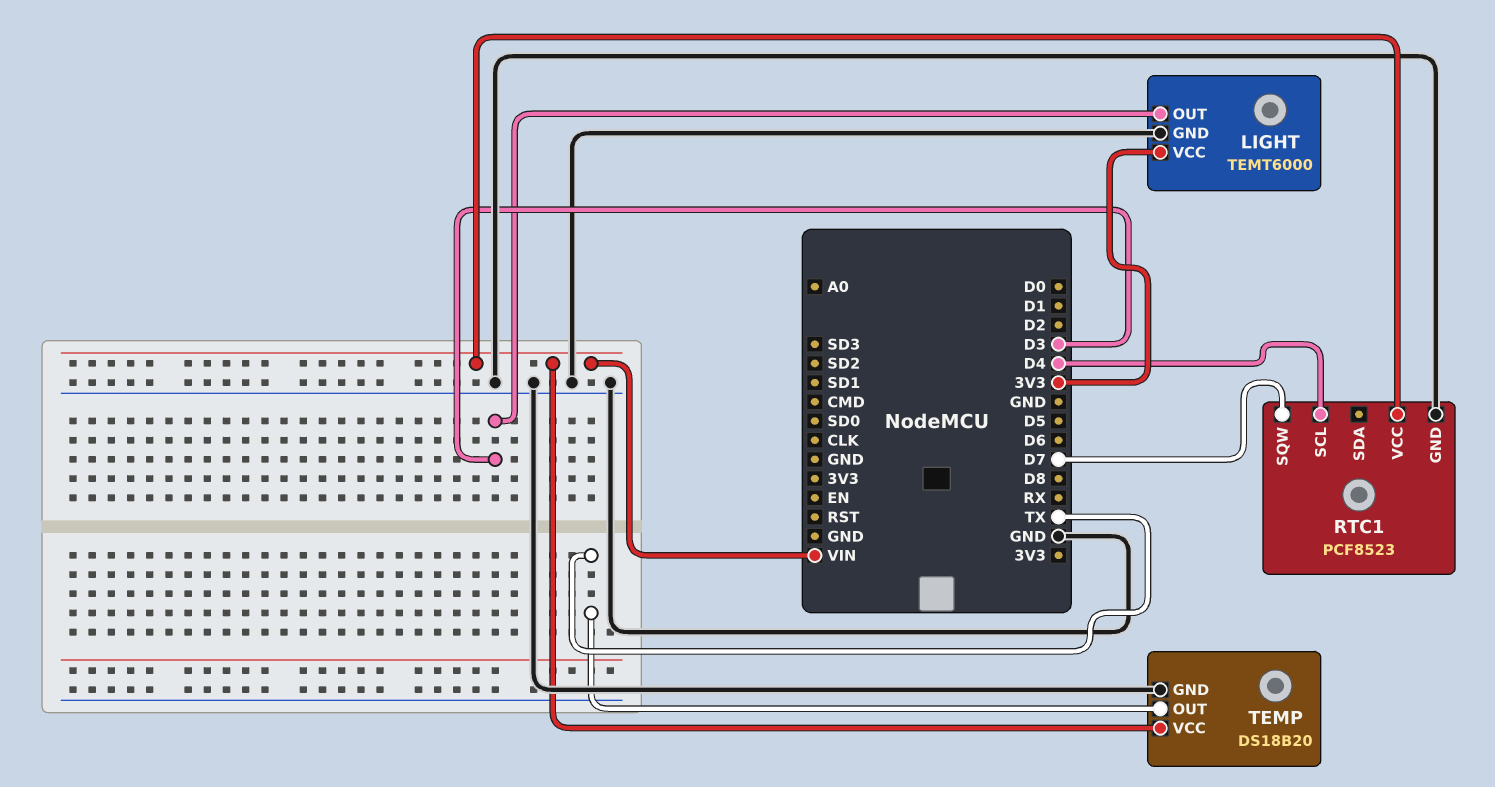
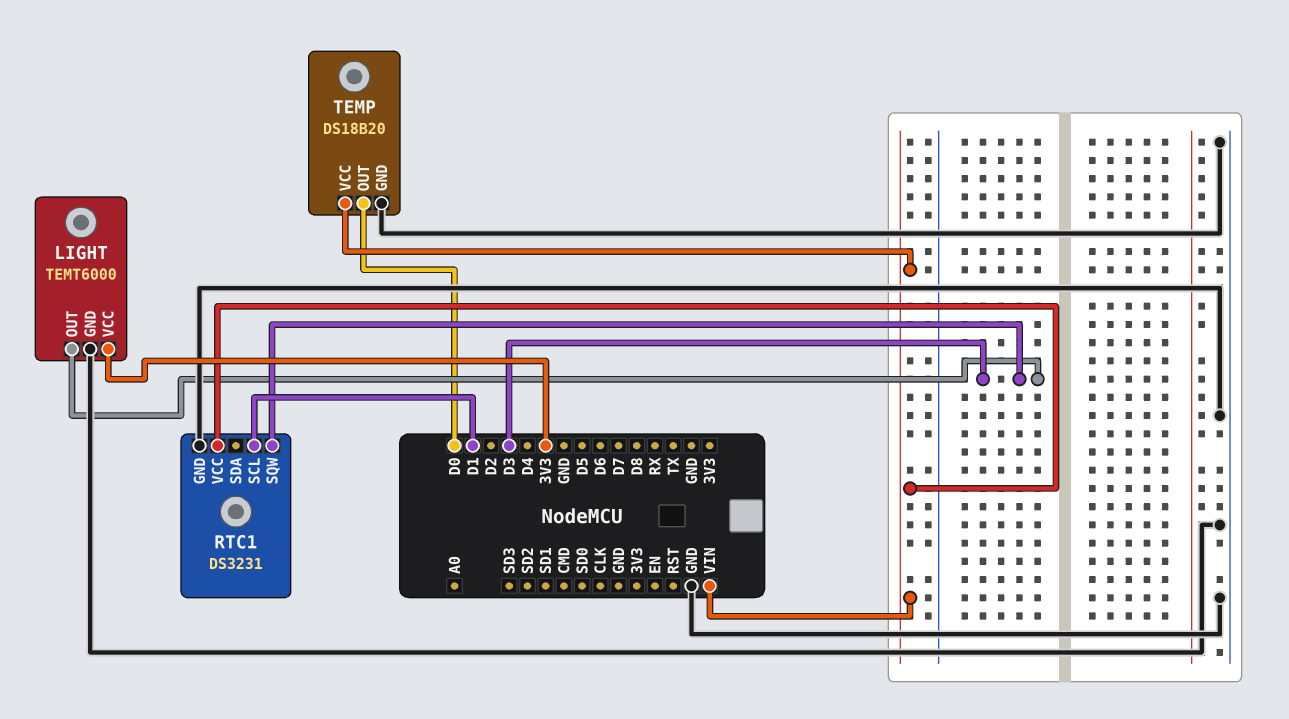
RTC1: PCF8523 -> DS3231
RTC1 pin SCL: D4 -> D1
RTC1 pin SQW: D7 -> D3
TEMP pin OUT: TX -> D0

